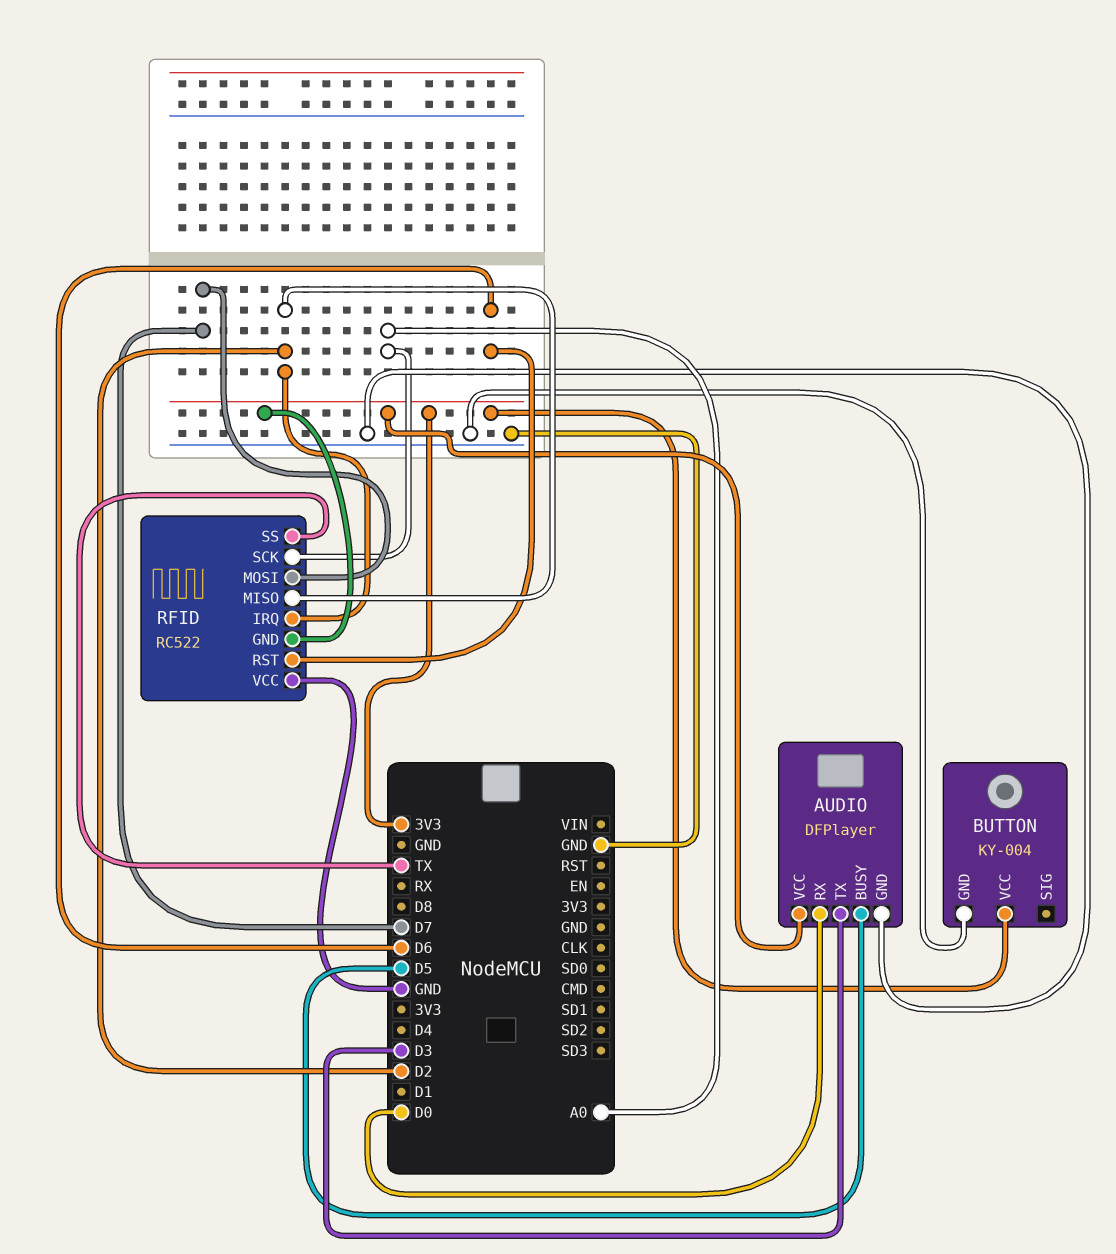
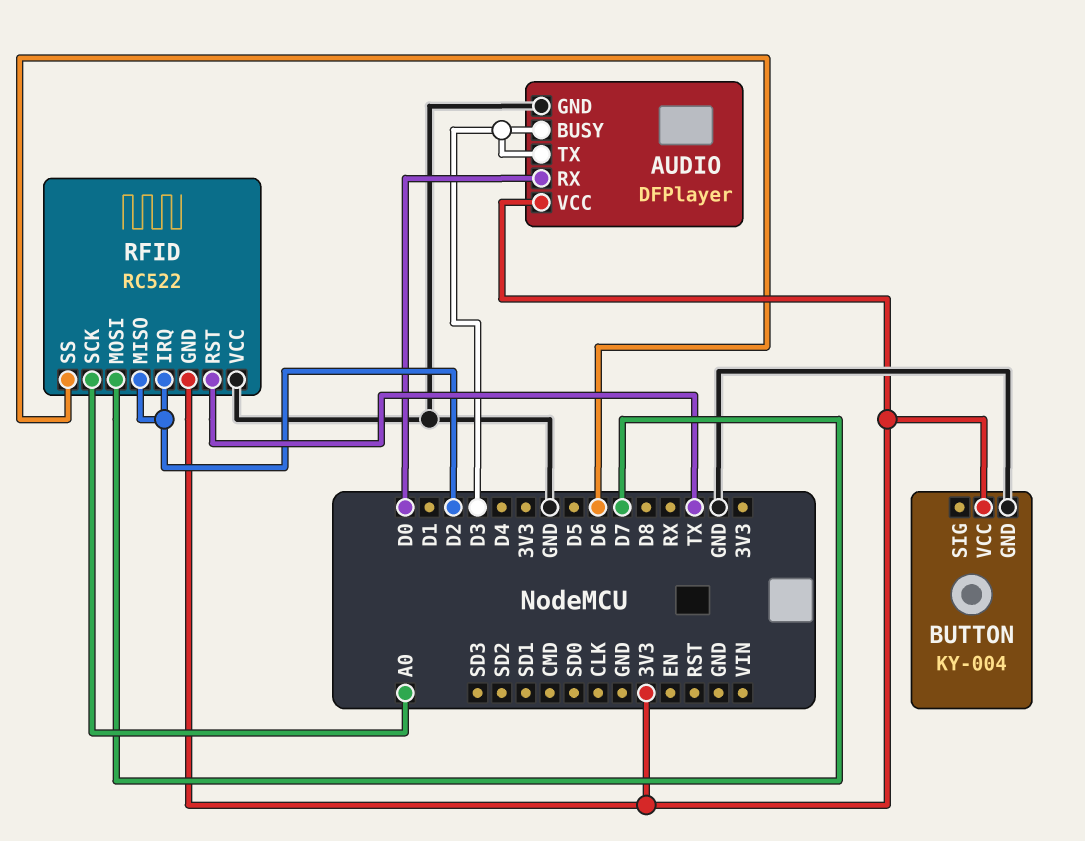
AUDIO pin BUSY: D5 -> D3
RFID pin RST: D6 -> TX
RFID pin SS: TX -> D6

